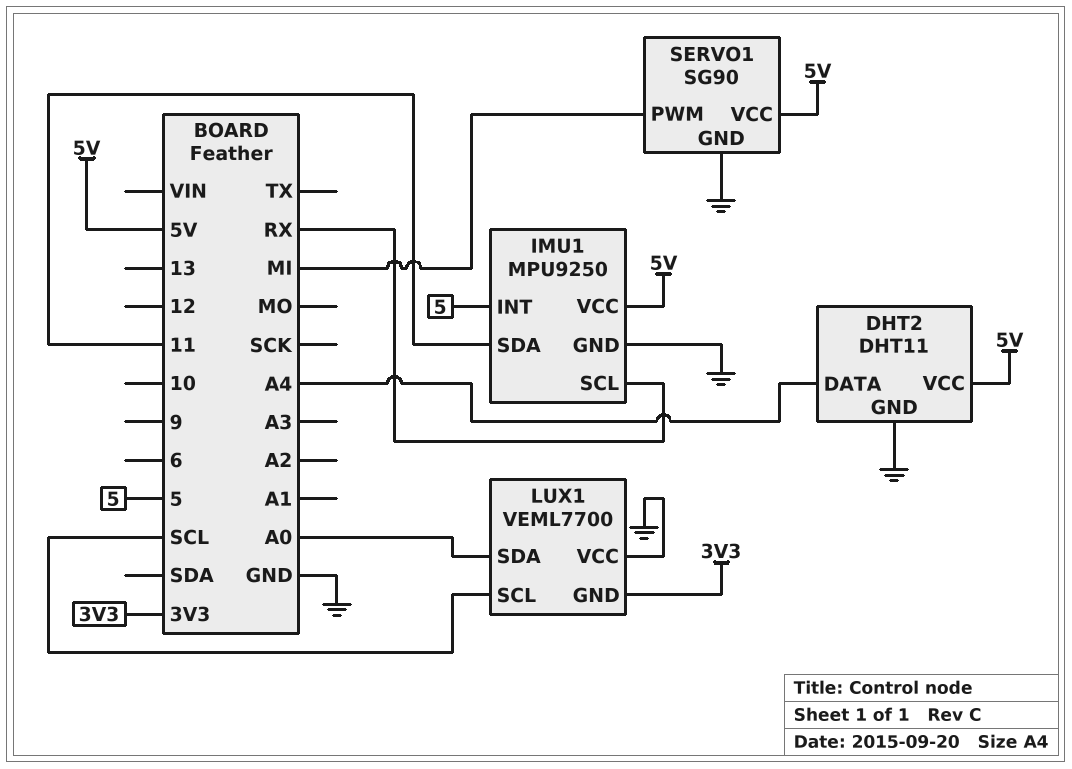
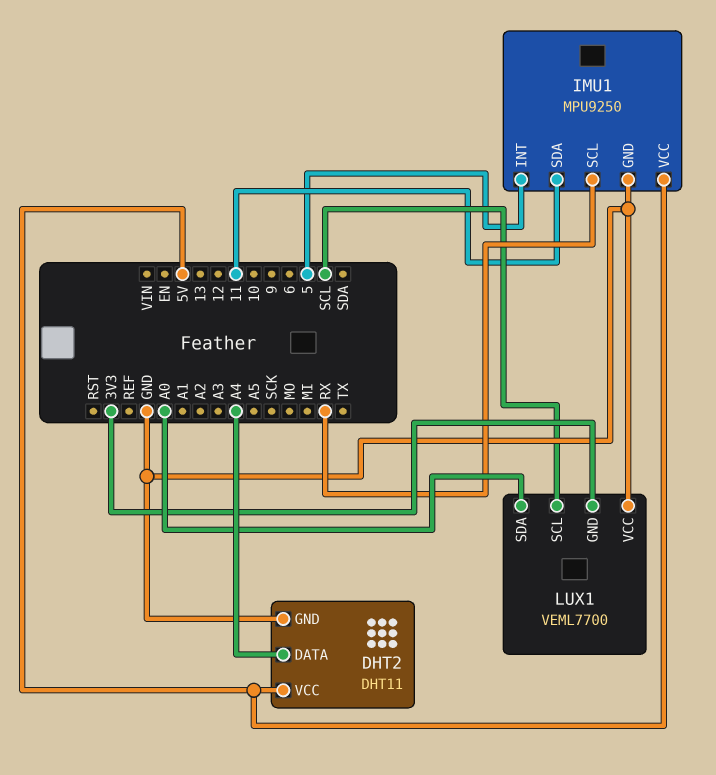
SERVO1: SG90 -> none
SERVO1 pin GND: GND -> none
SERVO1 pin PWM: MI -> none
SERVO1 pin VCC: 5V -> none

